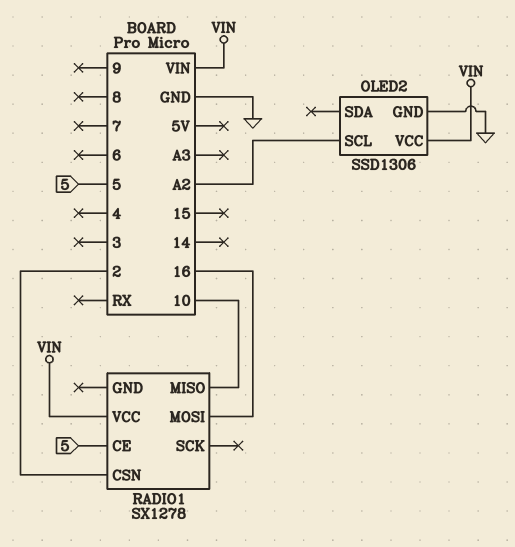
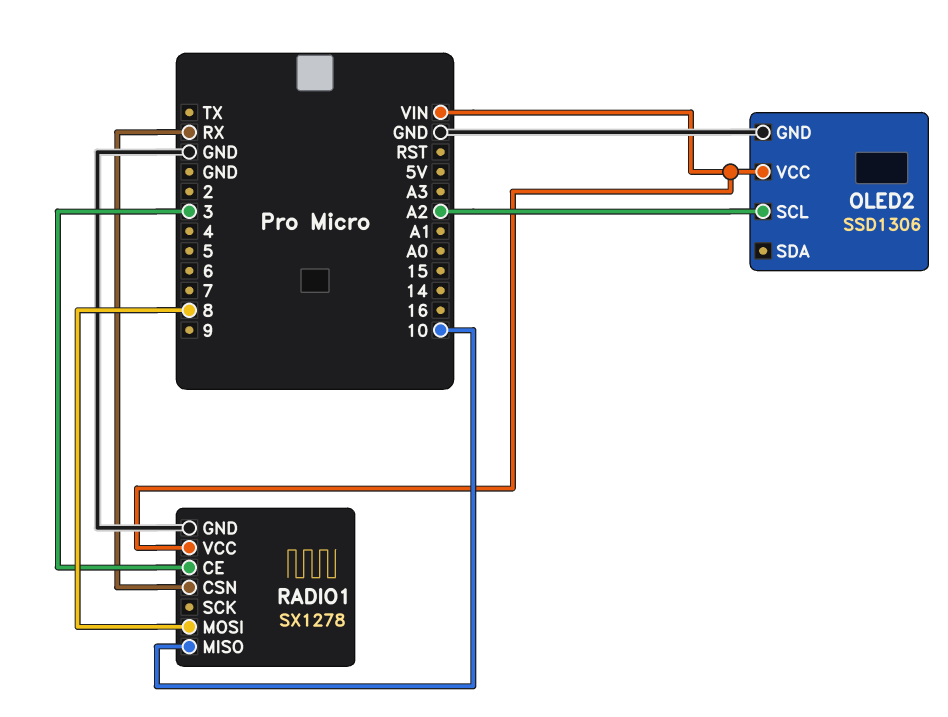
RADIO1 pin CE: 5 -> 3
RADIO1 pin CSN: 2 -> RX
RADIO1 pin GND: none -> GND
RADIO1 pin MOSI: 16 -> 8

